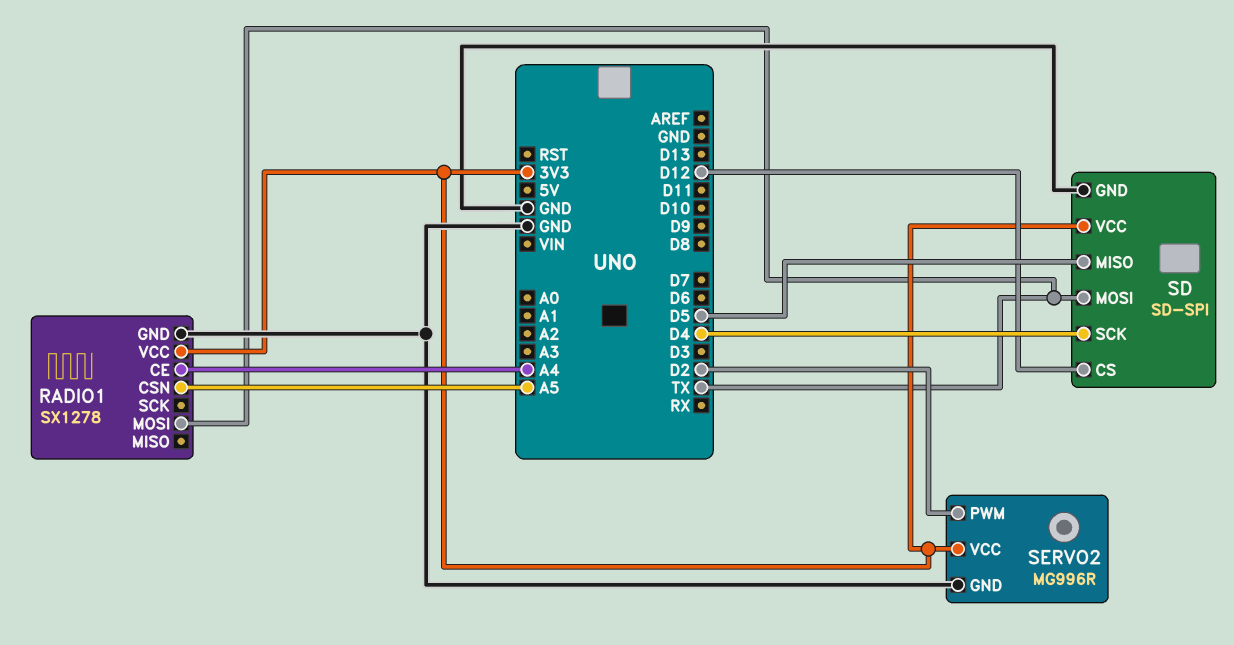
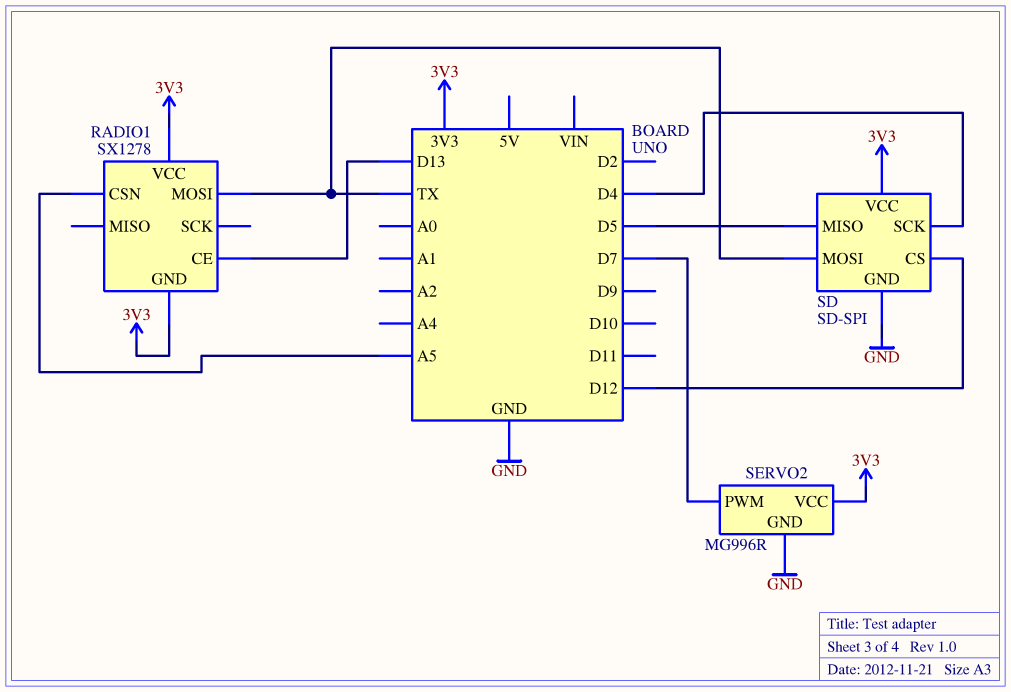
RADIO1 pin CE: A4 -> D13
RADIO1 pin GND: GND -> 3V3
SERVO2 pin PWM: D2 -> D7

